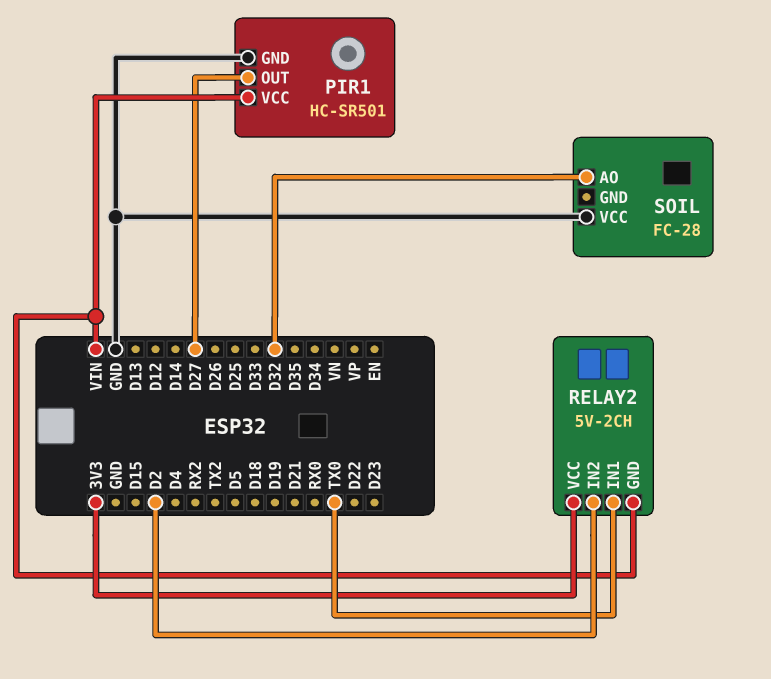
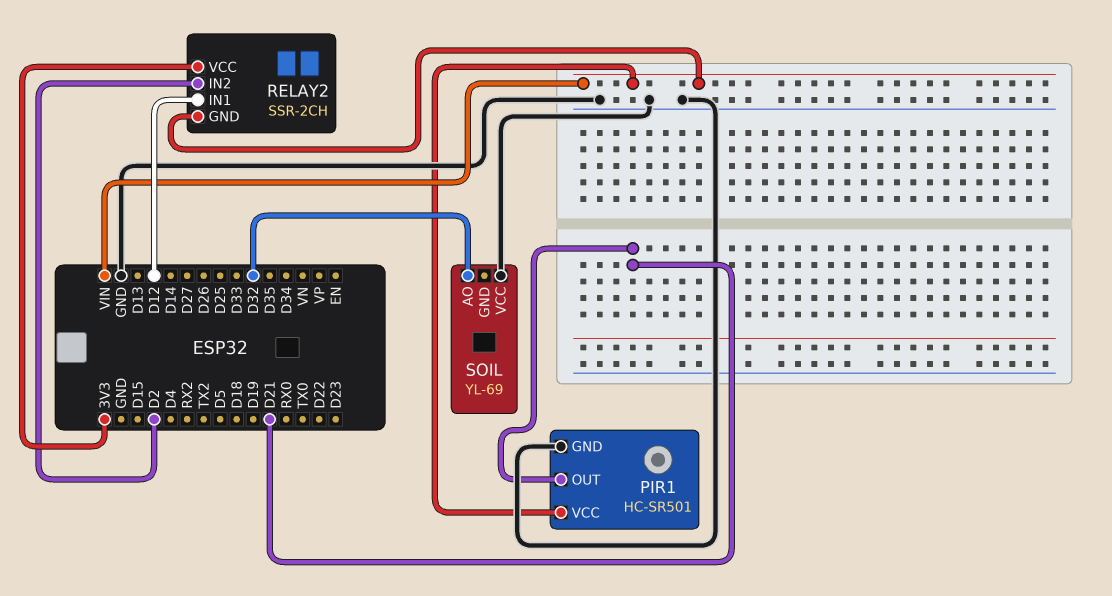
PIR1 pin OUT: D27 -> D21
RELAY2: 5V-2CH -> SSR-2CH
RELAY2 pin IN1: TX0 -> D12
SOIL: FC-28 -> YL-69

